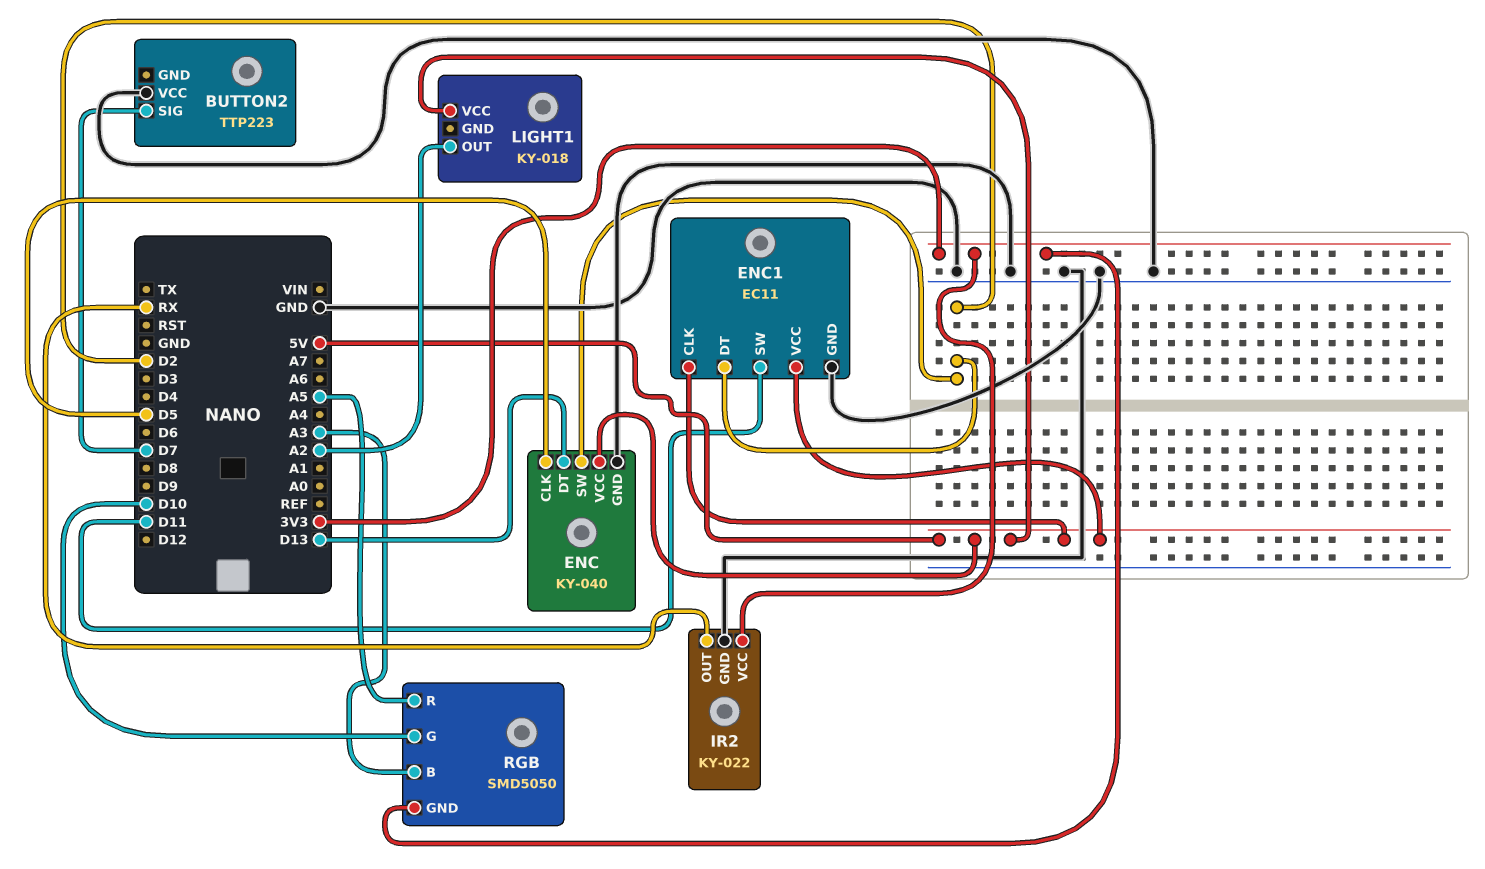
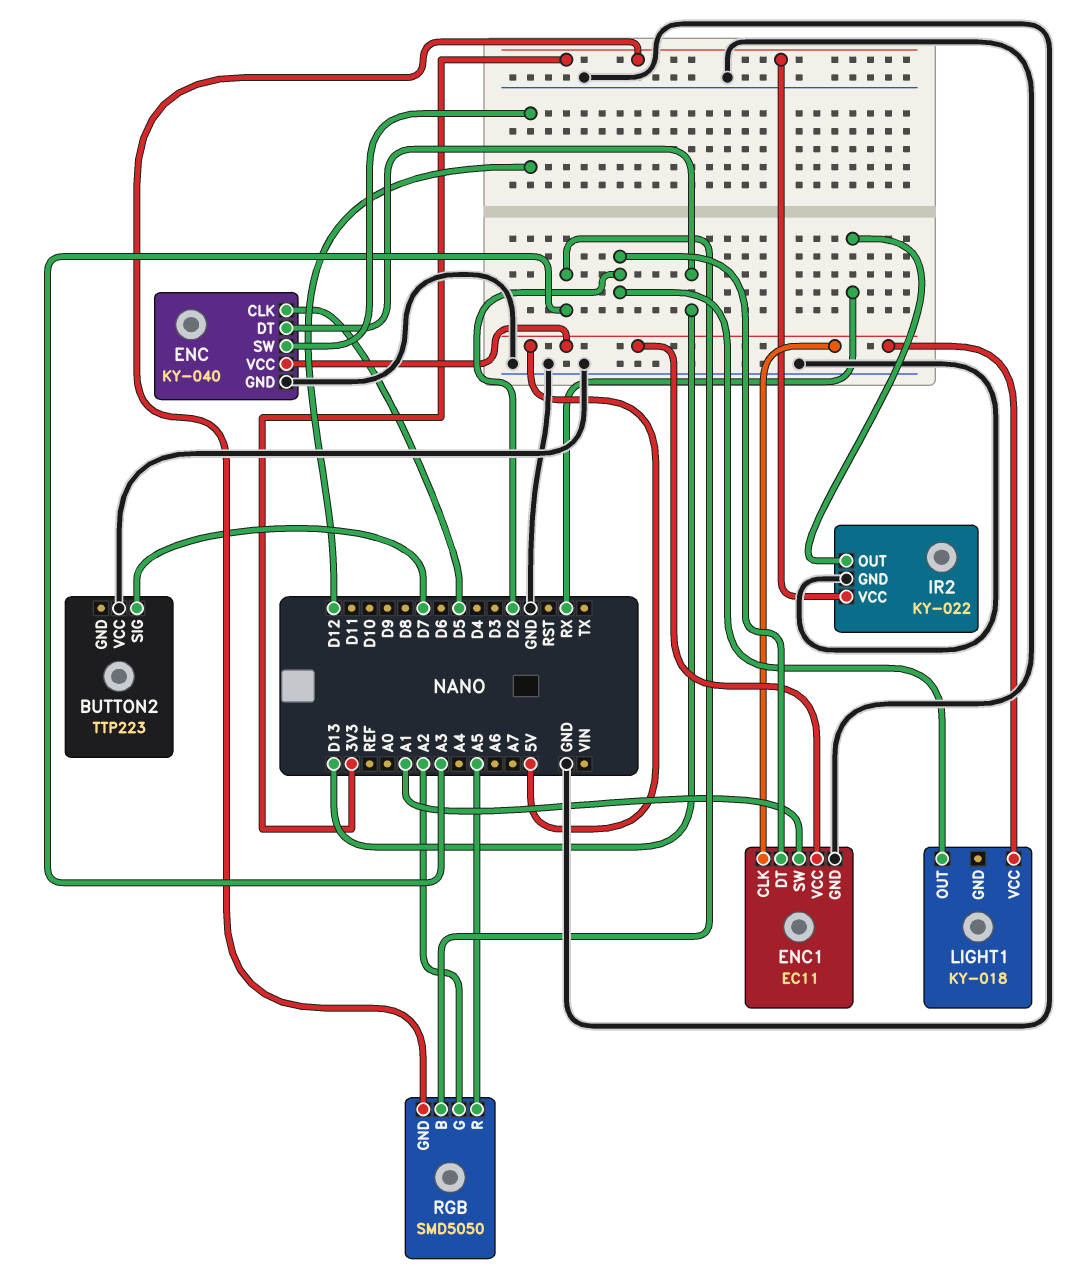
ENC pin SW: D2 -> D12
ENC1 pin SW: D11 -> A1
LIGHT1 pin OUT: A2 -> D2
RGB pin G: D10 -> A2

